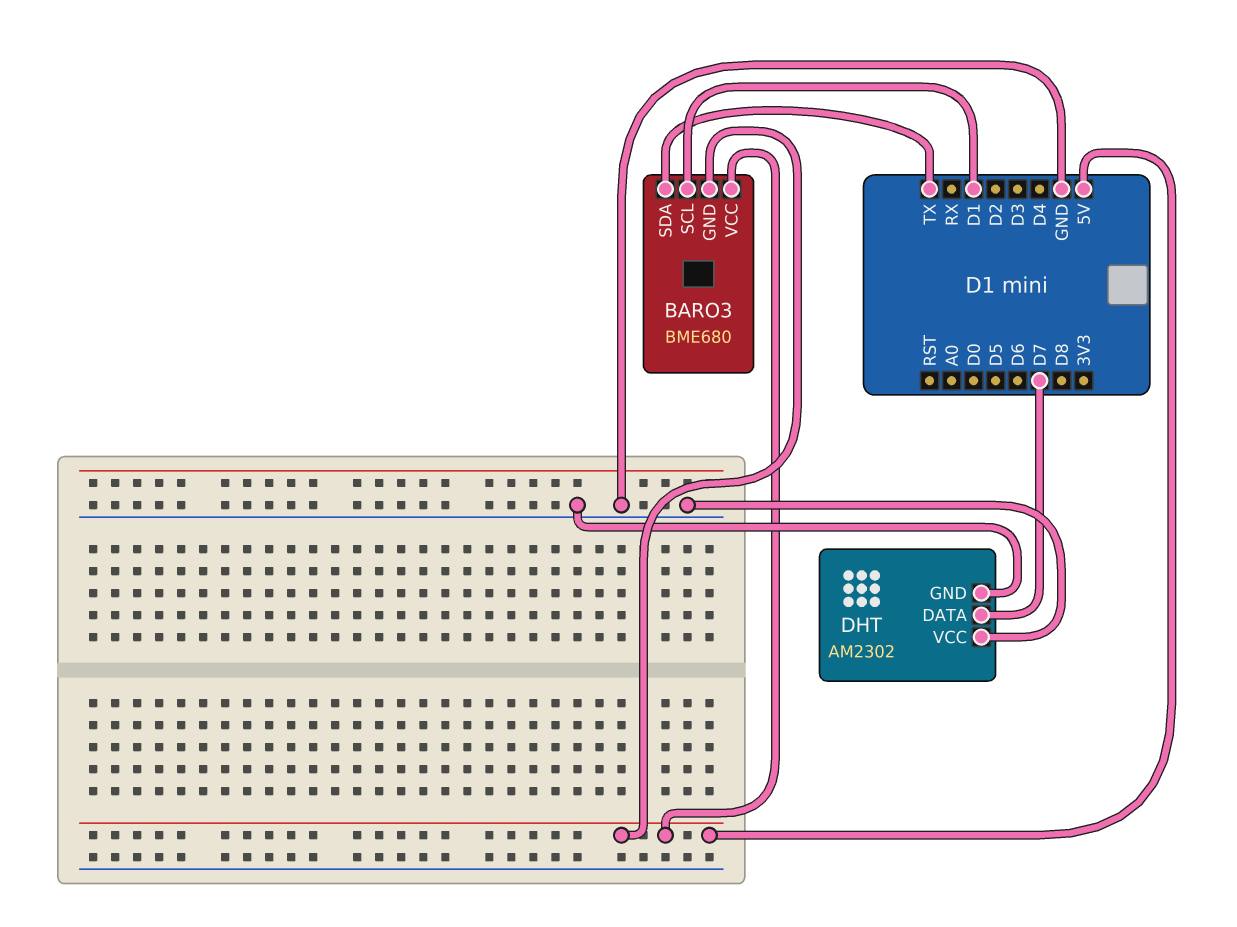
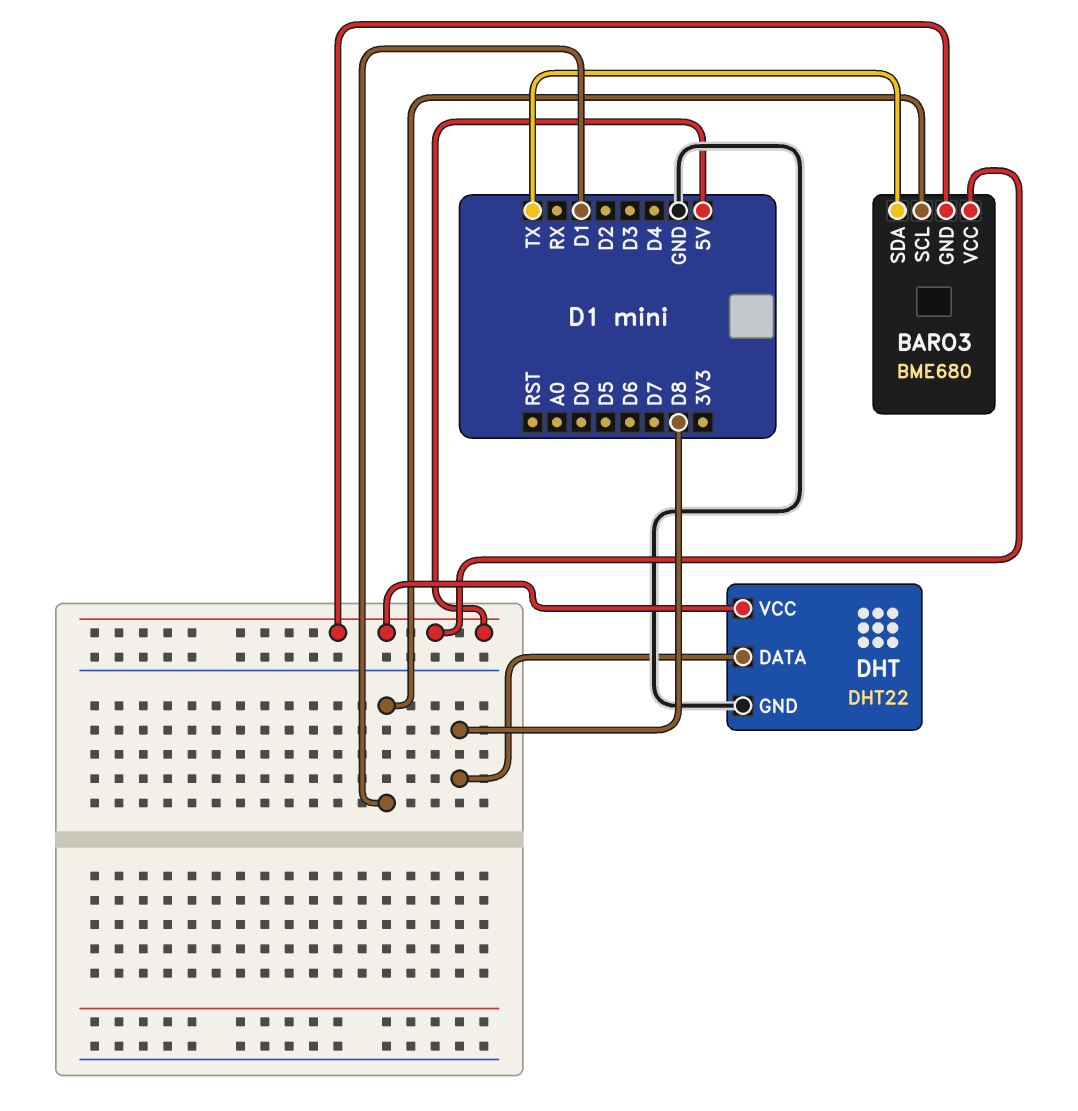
DHT: AM2302 -> DHT22
DHT pin DATA: D7 -> D8
DHT pin VCC: GND -> 5V

